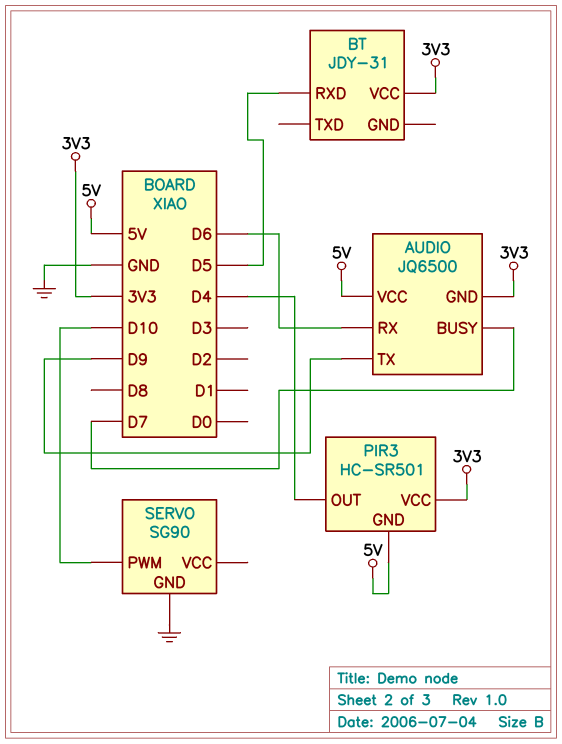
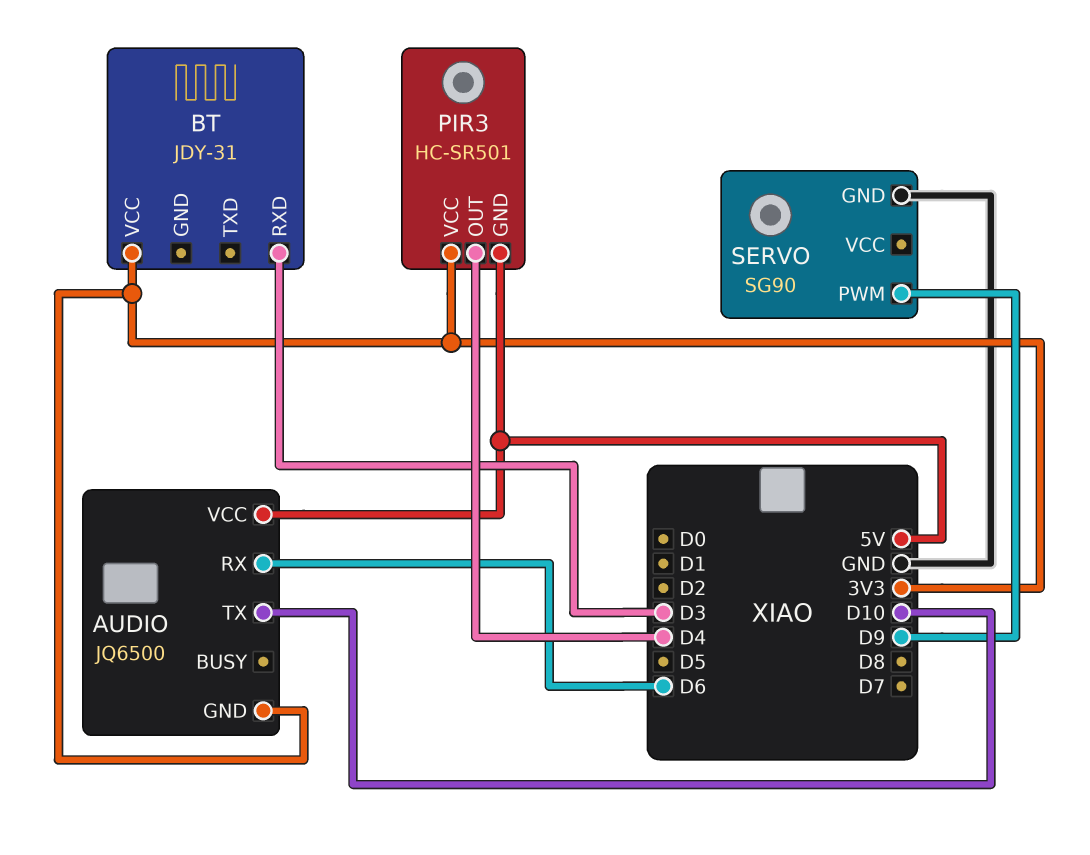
AUDIO pin BUSY: D7 -> none
AUDIO pin TX: D9 -> D10
BT pin RXD: D5 -> D3
SERVO pin PWM: D10 -> D9

